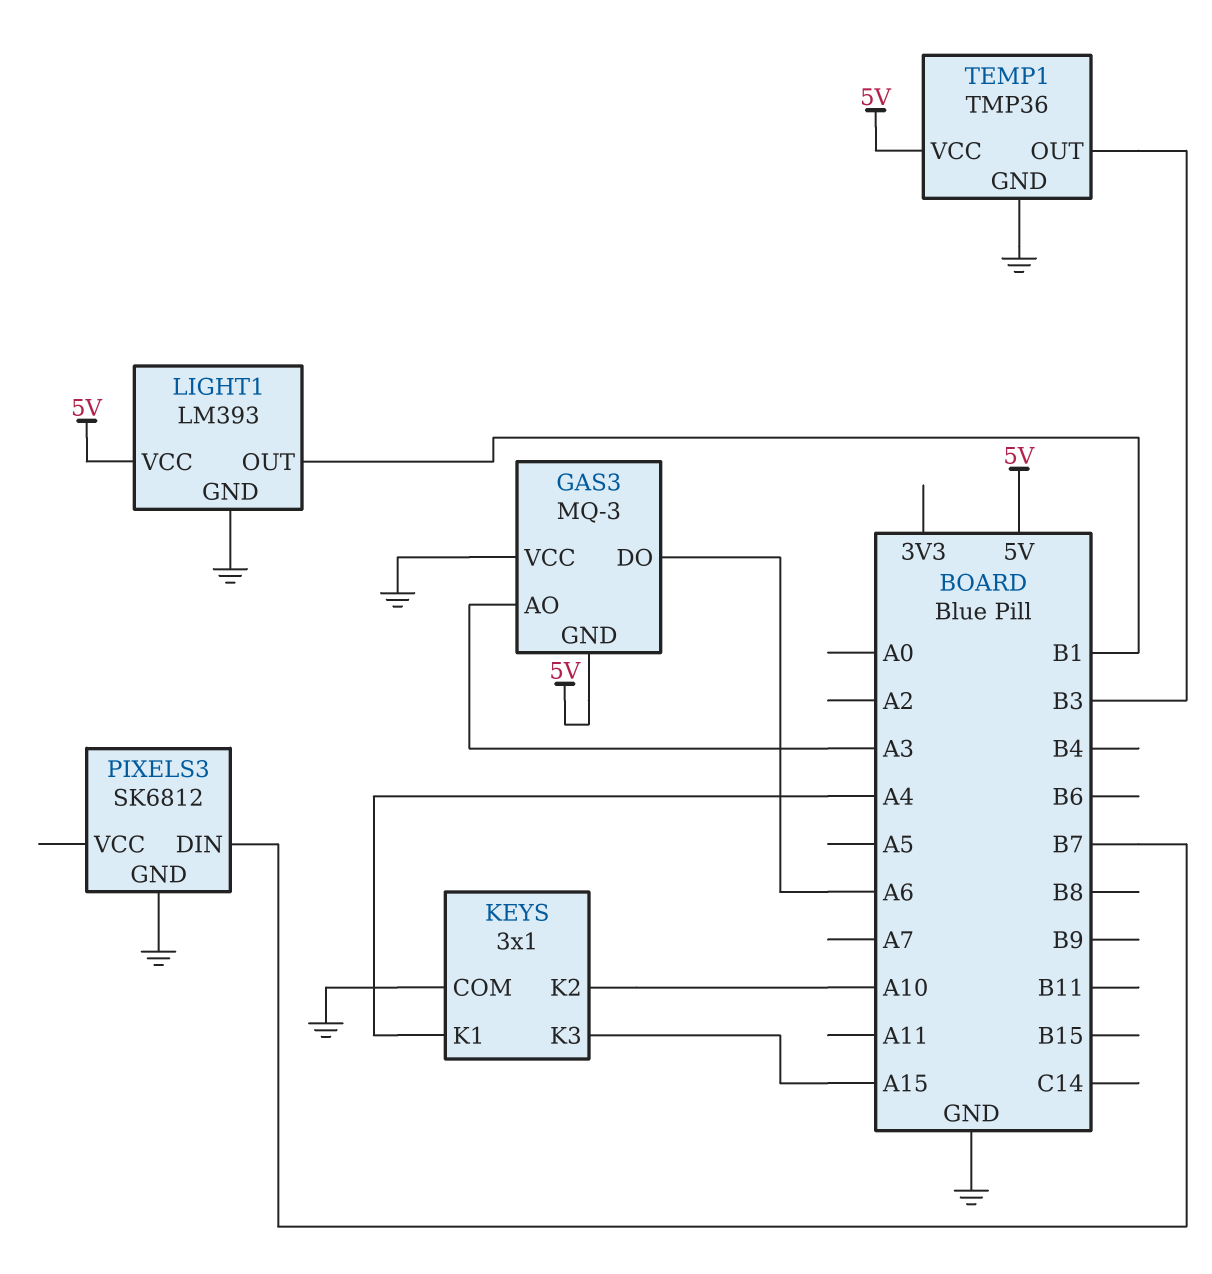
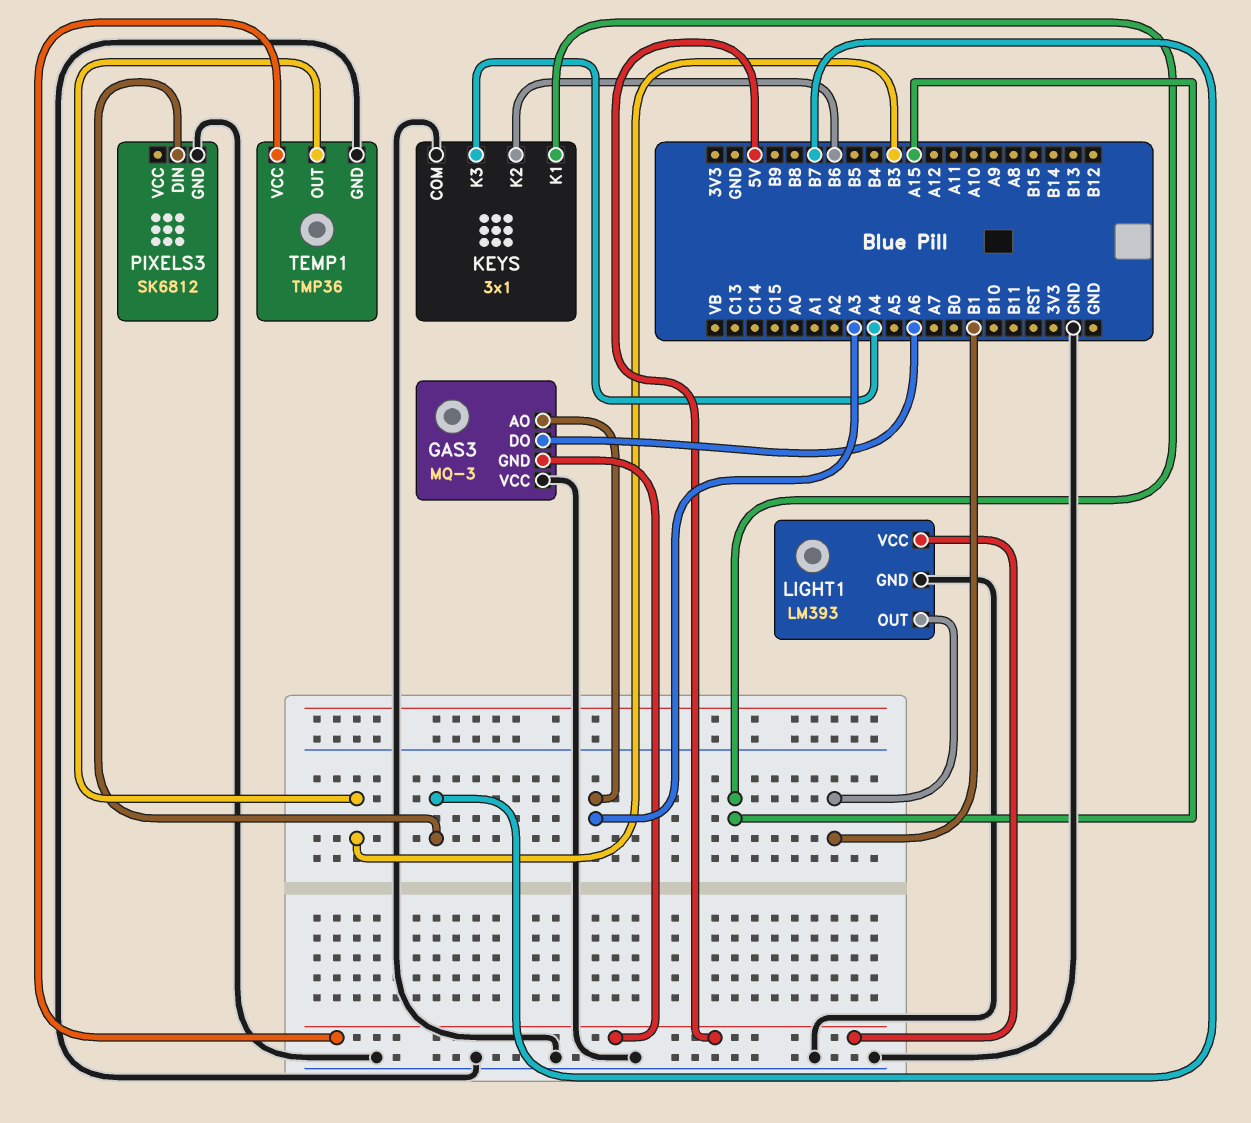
KEYS pin K1: A4 -> A15
KEYS pin K2: A10 -> B6
KEYS pin K3: A15 -> A4

